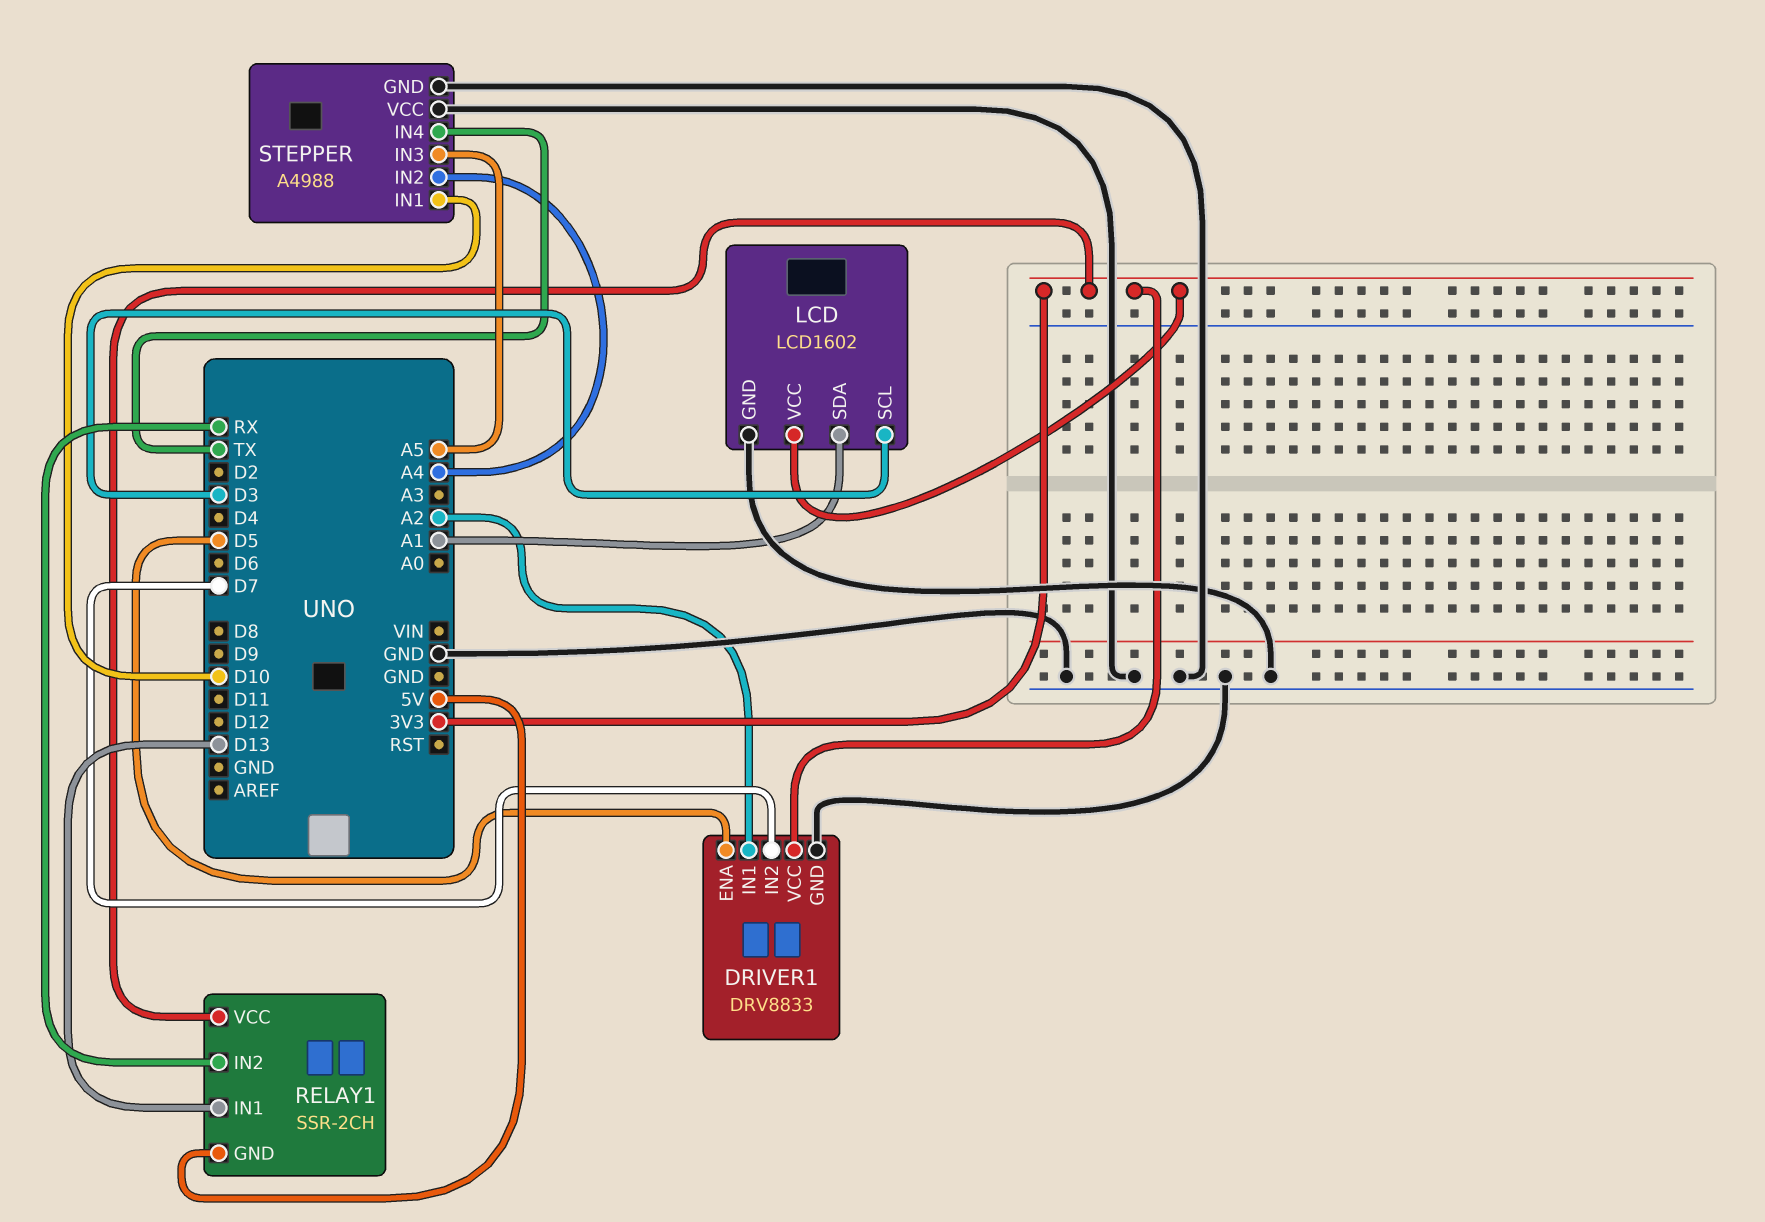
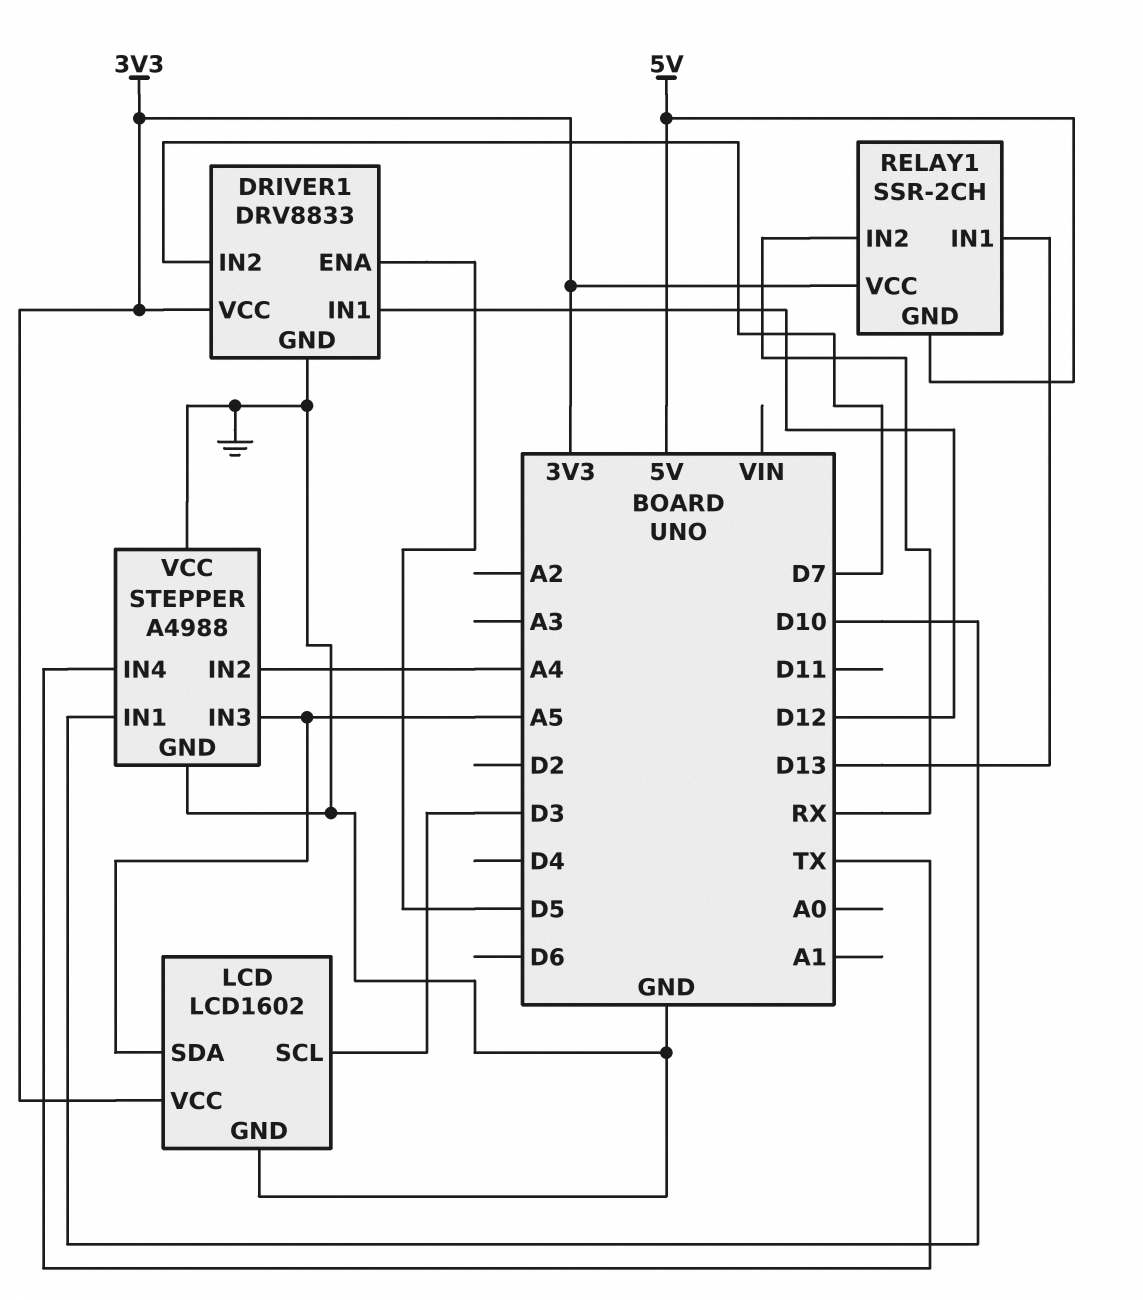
DRIVER1 pin IN1: A2 -> D12
LCD pin SDA: A1 -> A5

